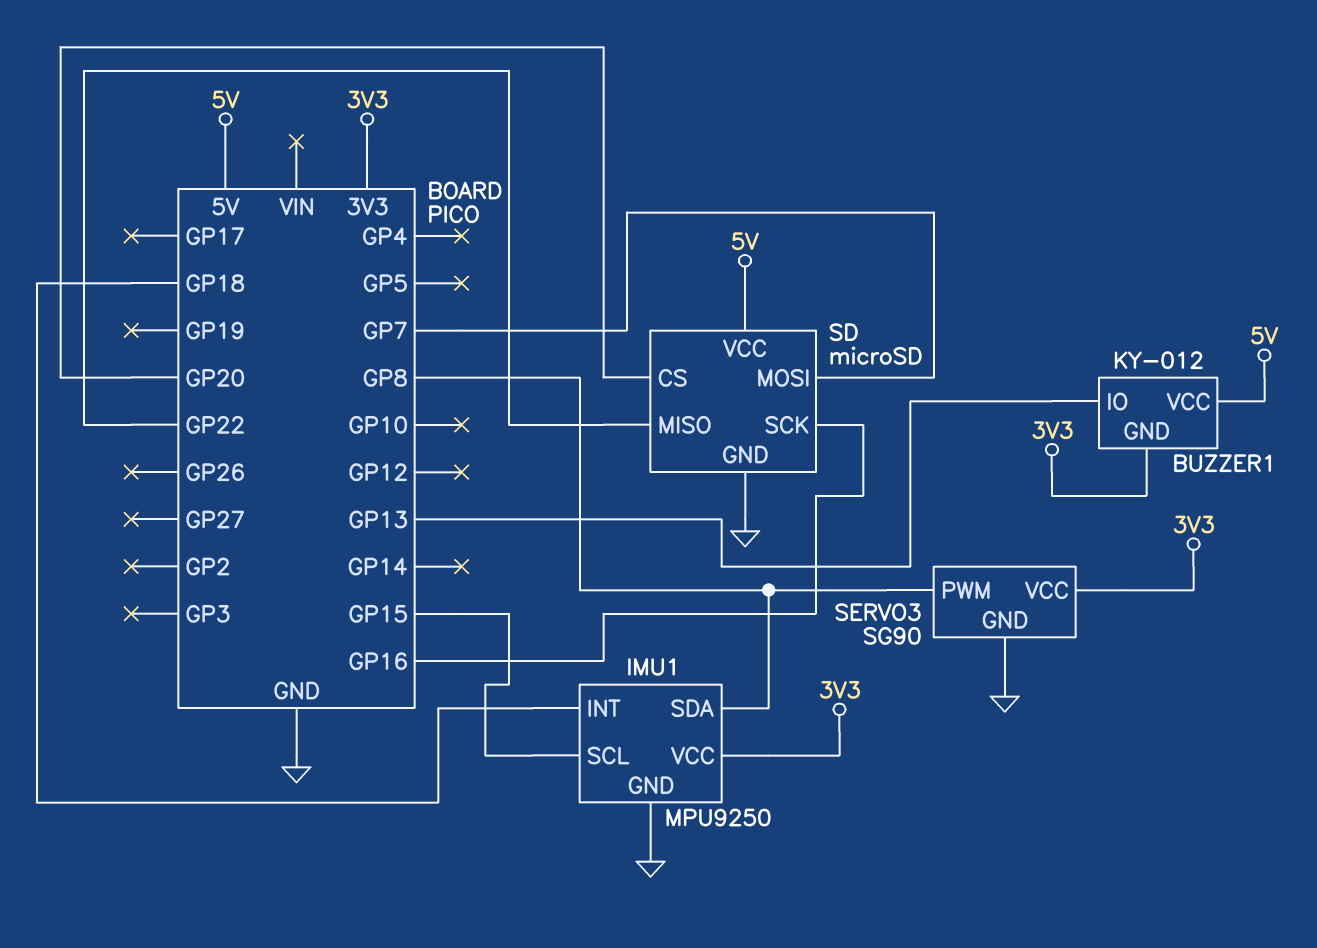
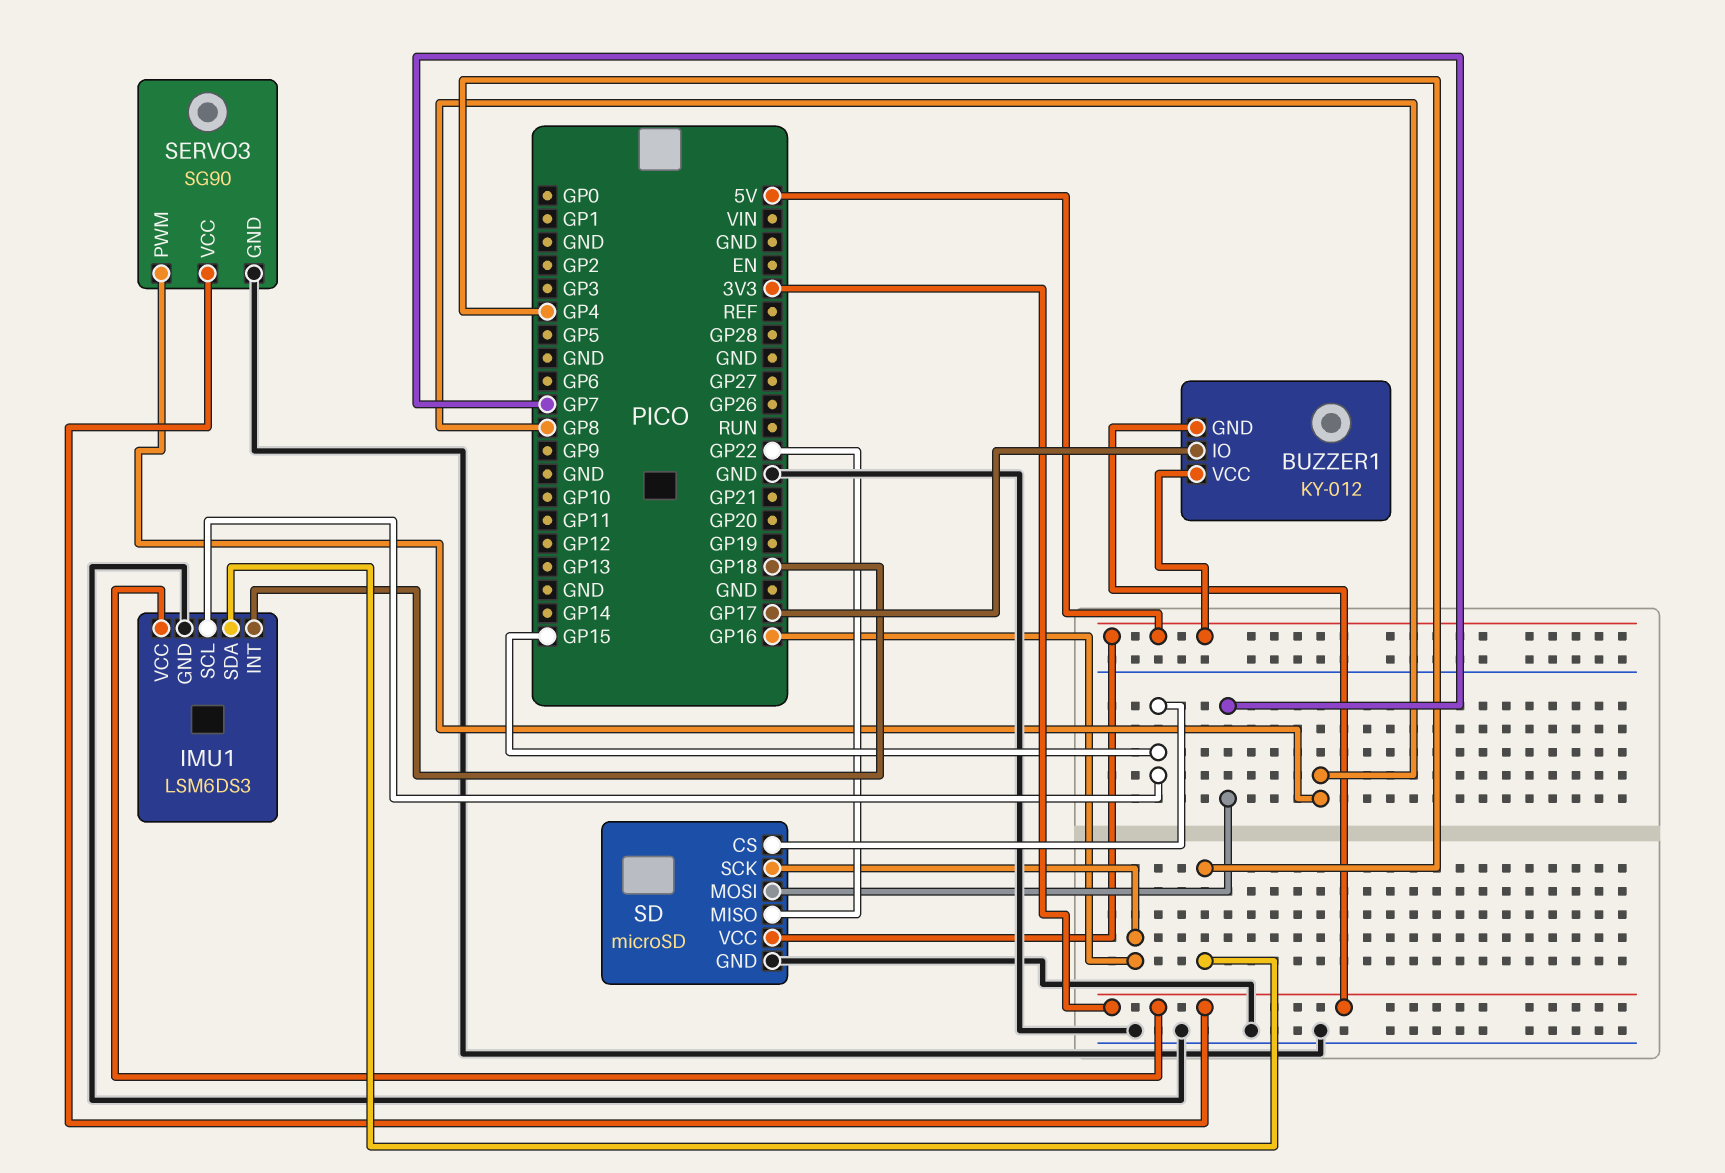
BUZZER1 pin IO: GP13 -> GP17
IMU1: MPU9250 -> LSM6DS3
IMU1 pin SDA: GP8 -> GP4
SD pin CS: GP20 -> GP15

